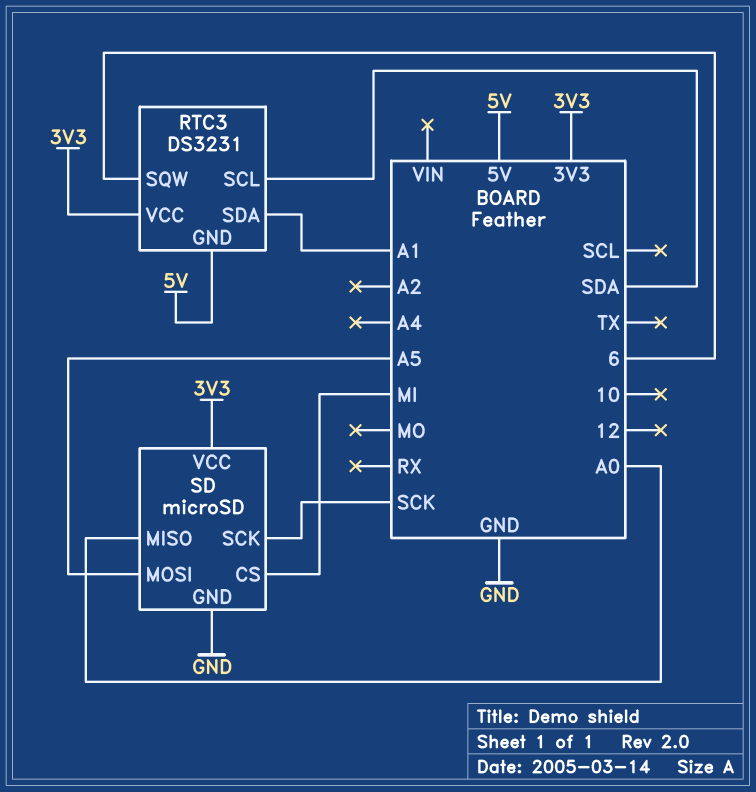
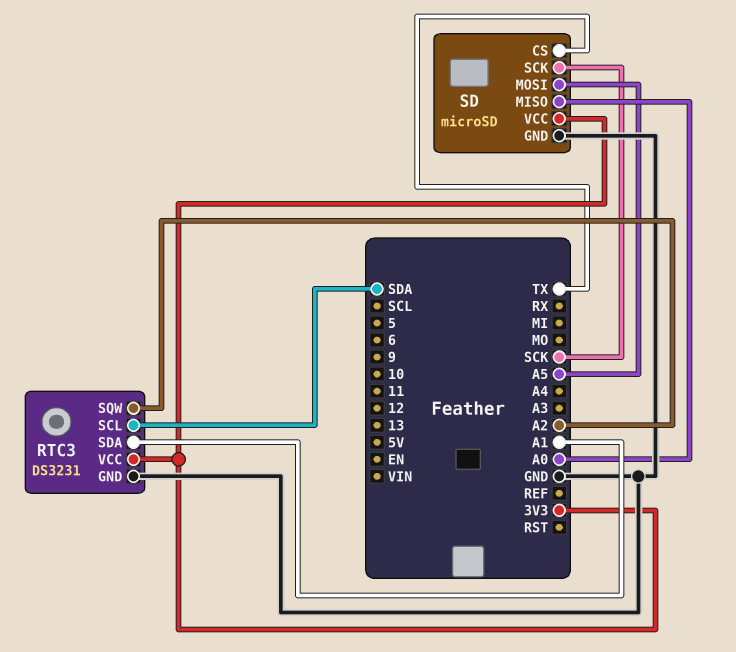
RTC3 pin GND: 5V -> GND
RTC3 pin SQW: 6 -> A2
SD pin CS: MI -> TX

